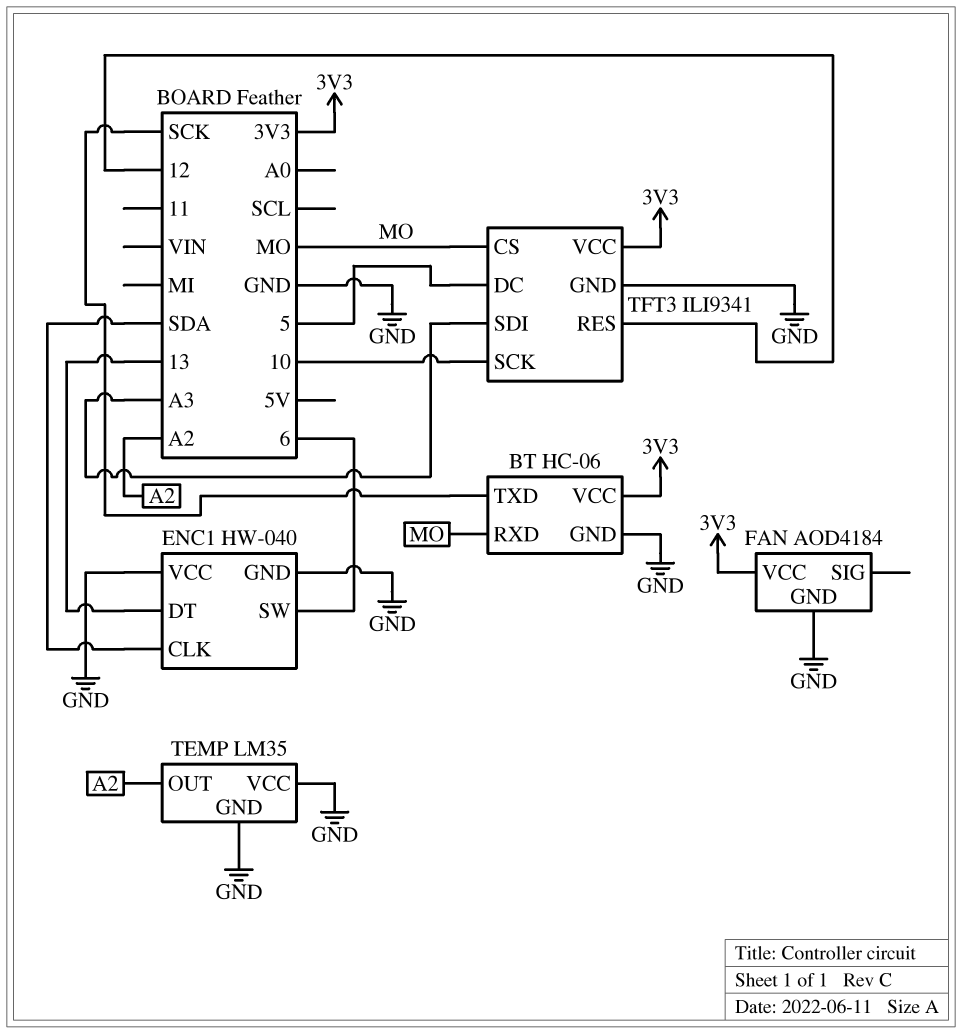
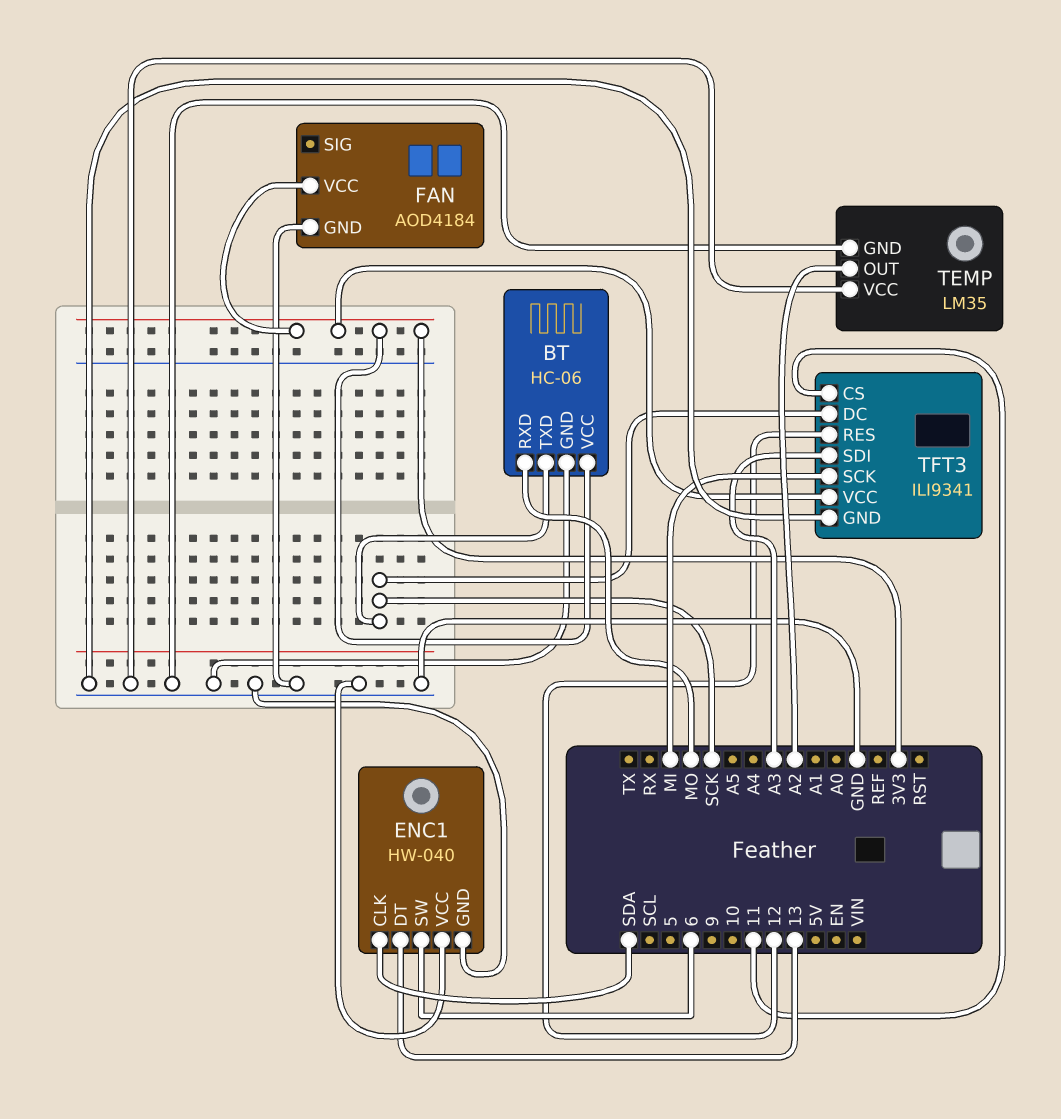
TFT3 pin CS: MO -> 11
TFT3 pin DC: 5 -> SCK
TFT3 pin SCK: 10 -> MI

